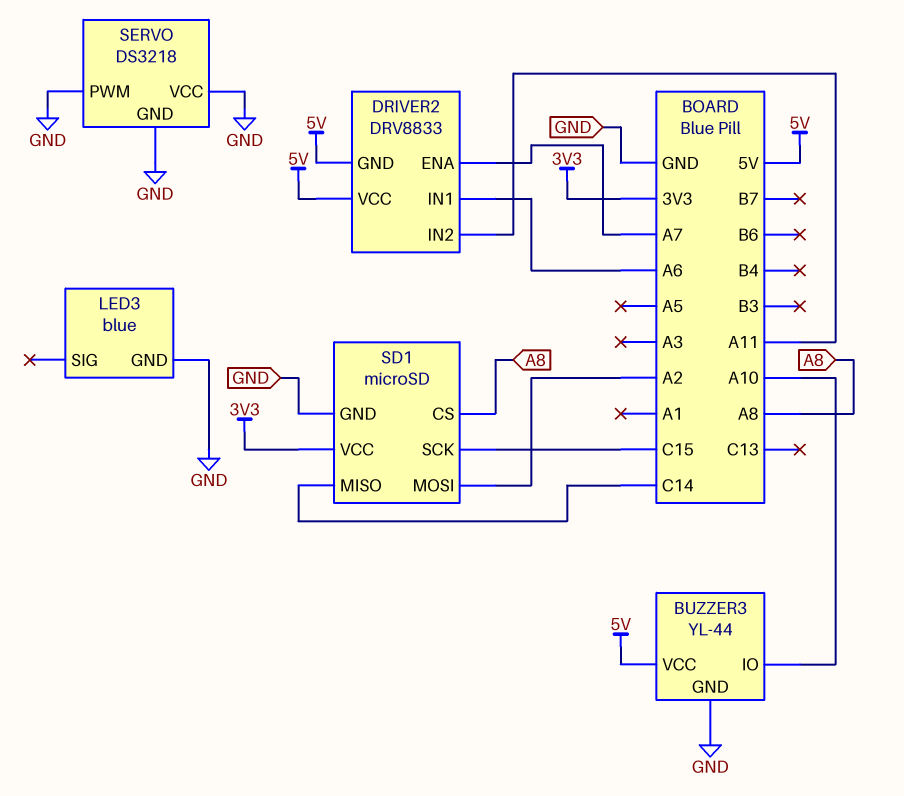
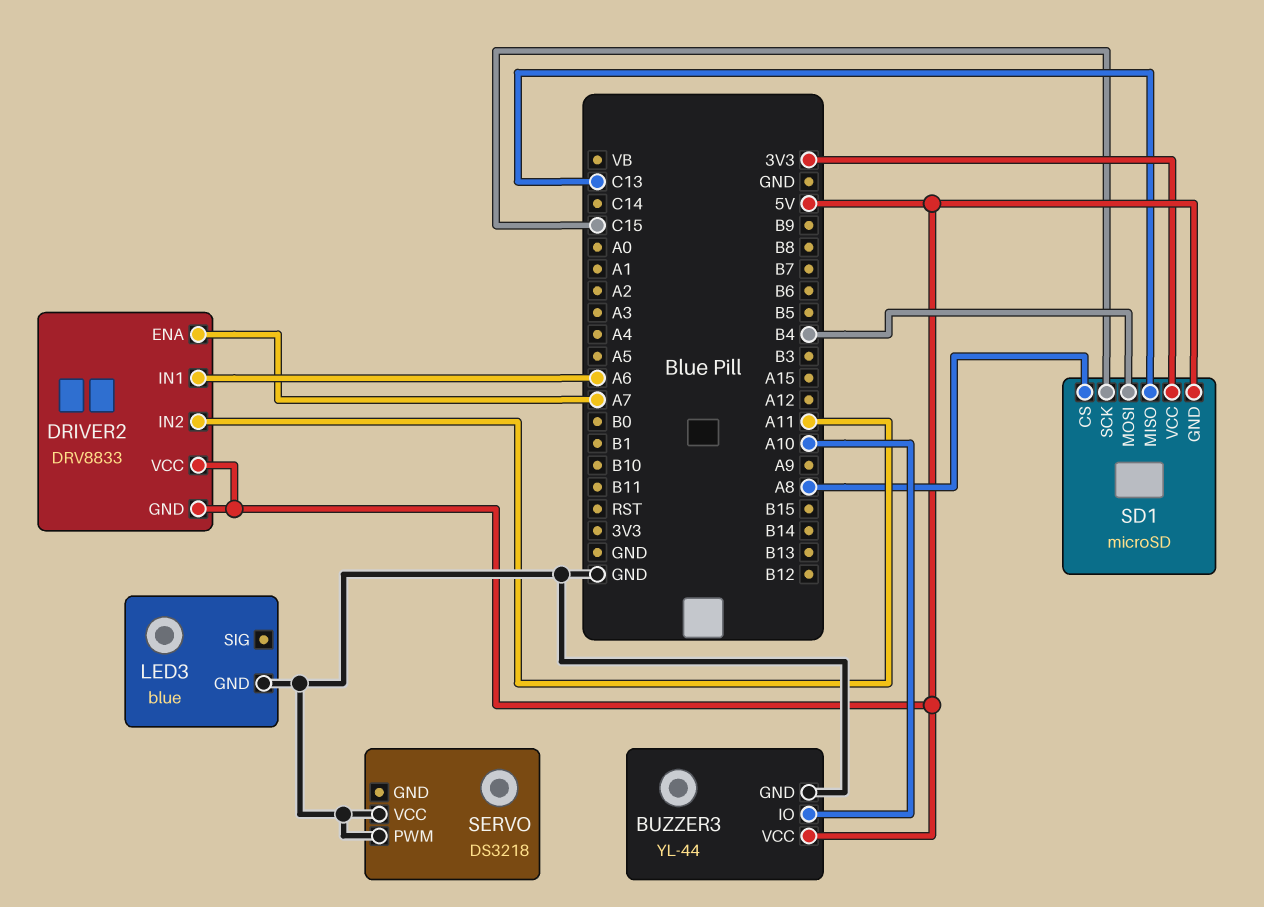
SD1 pin GND: GND -> 5V
SD1 pin MISO: C14 -> C13
SD1 pin MOSI: A2 -> B4
SERVO pin GND: GND -> none

